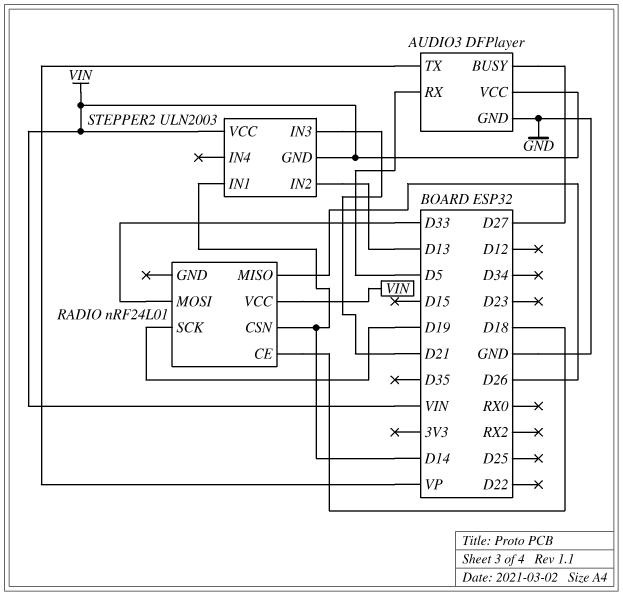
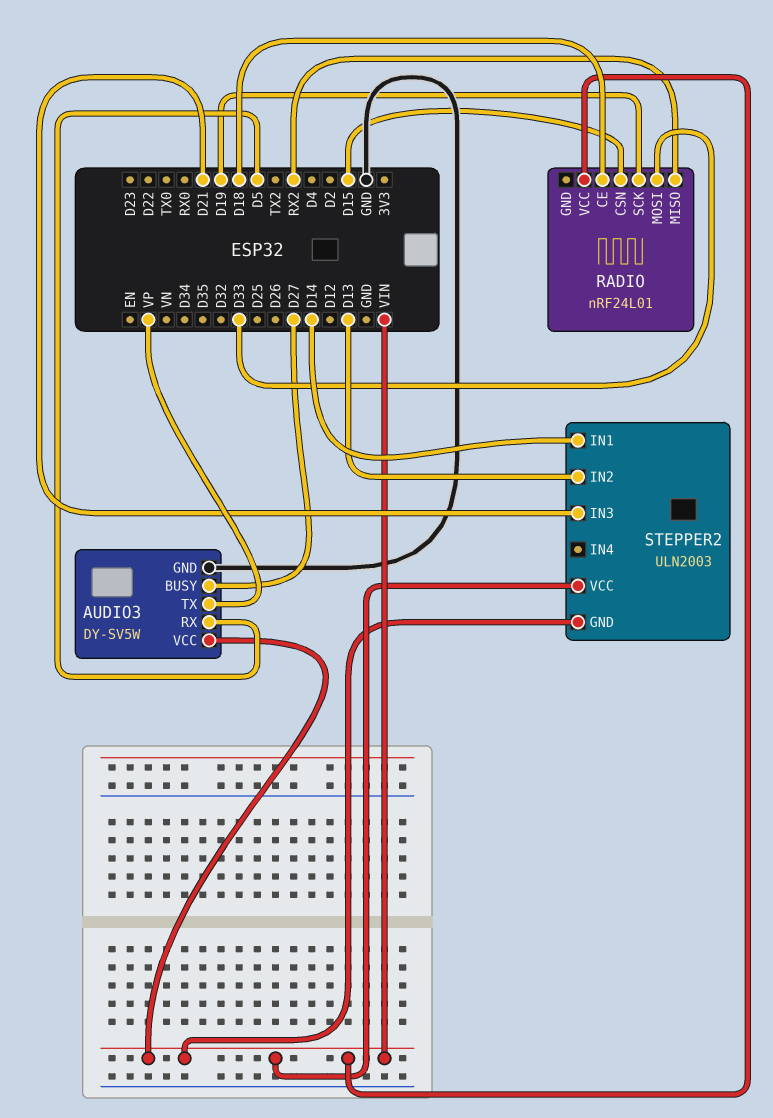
AUDIO3: DFPlayer -> DY-SV5W
RADIO pin CSN: D14 -> D15
RADIO pin MISO: D26 -> RX2

